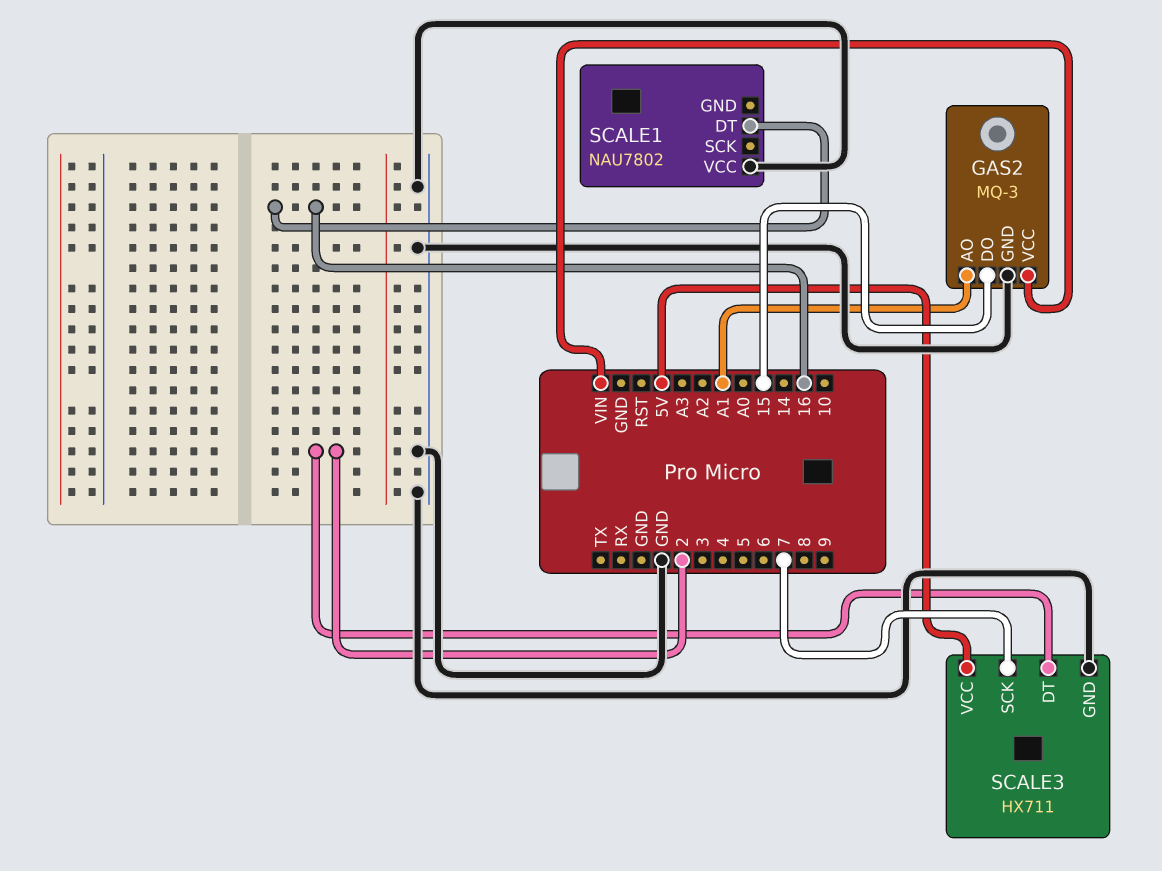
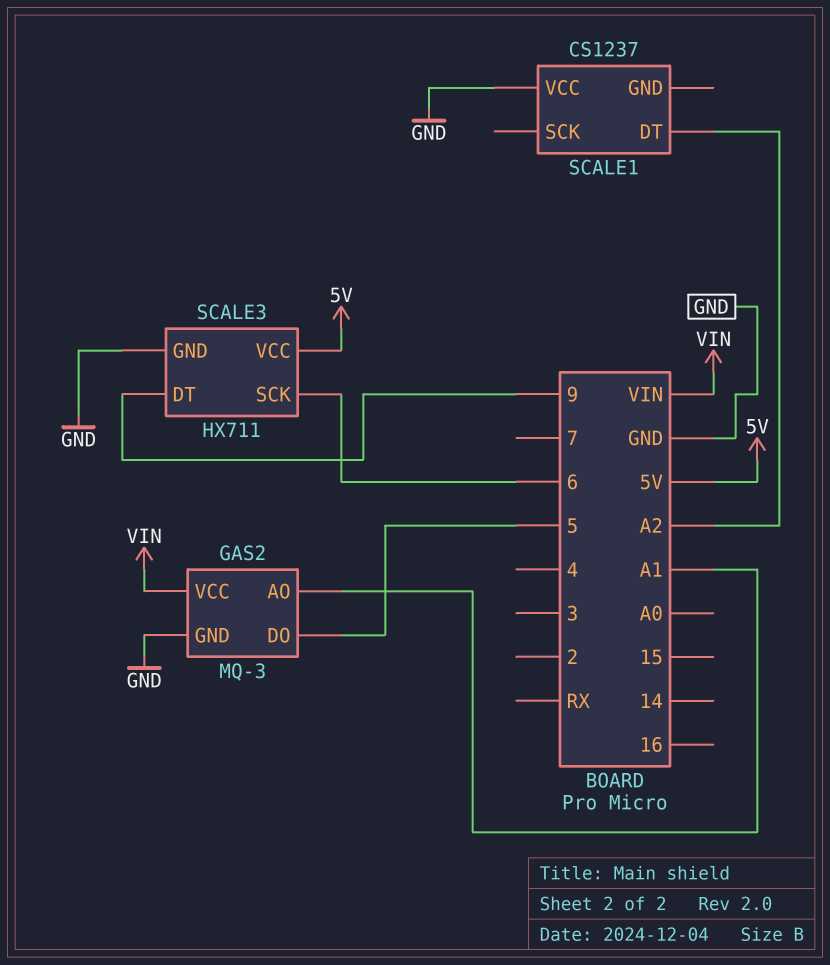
GAS2 pin DO: 15 -> 5
SCALE1: NAU7802 -> CS1237
SCALE1 pin DT: 16 -> A2
SCALE3 pin DT: 2 -> 9
SCALE3 pin SCK: 7 -> 6

